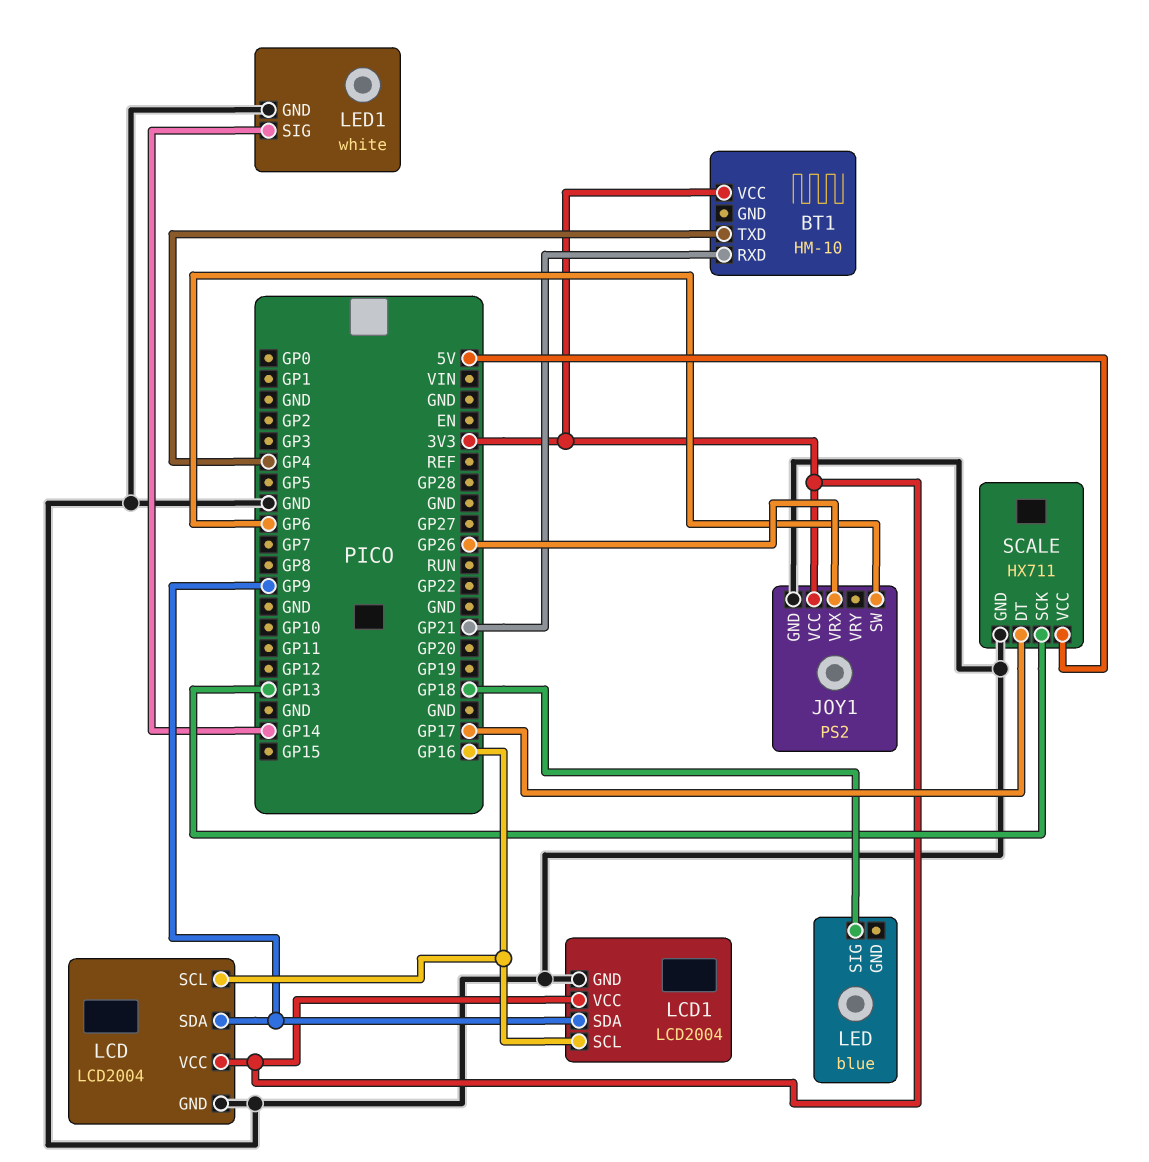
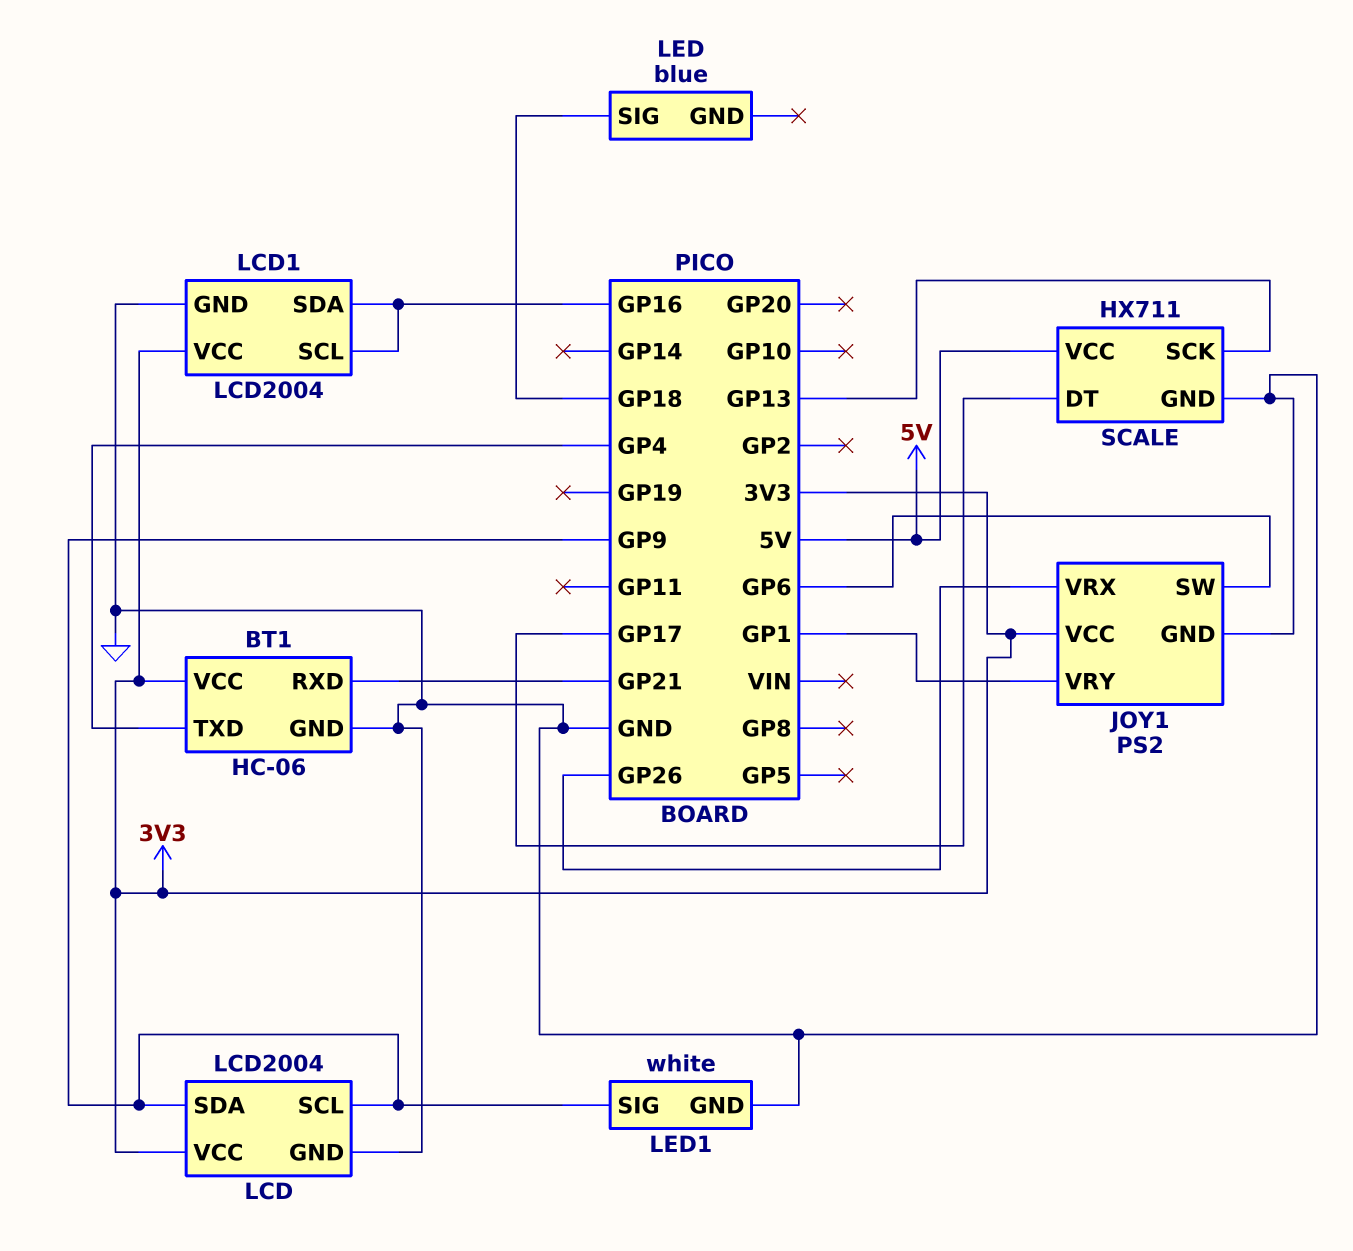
BT1: HM-10 -> HC-06
BT1 pin GND: none -> GND
JOY1 pin VRY: none -> GP1
LCD pin SCL: GP16 -> GP9
LCD1 pin SDA: GP9 -> GP16
LED1 pin SIG: GP14 -> GP9

